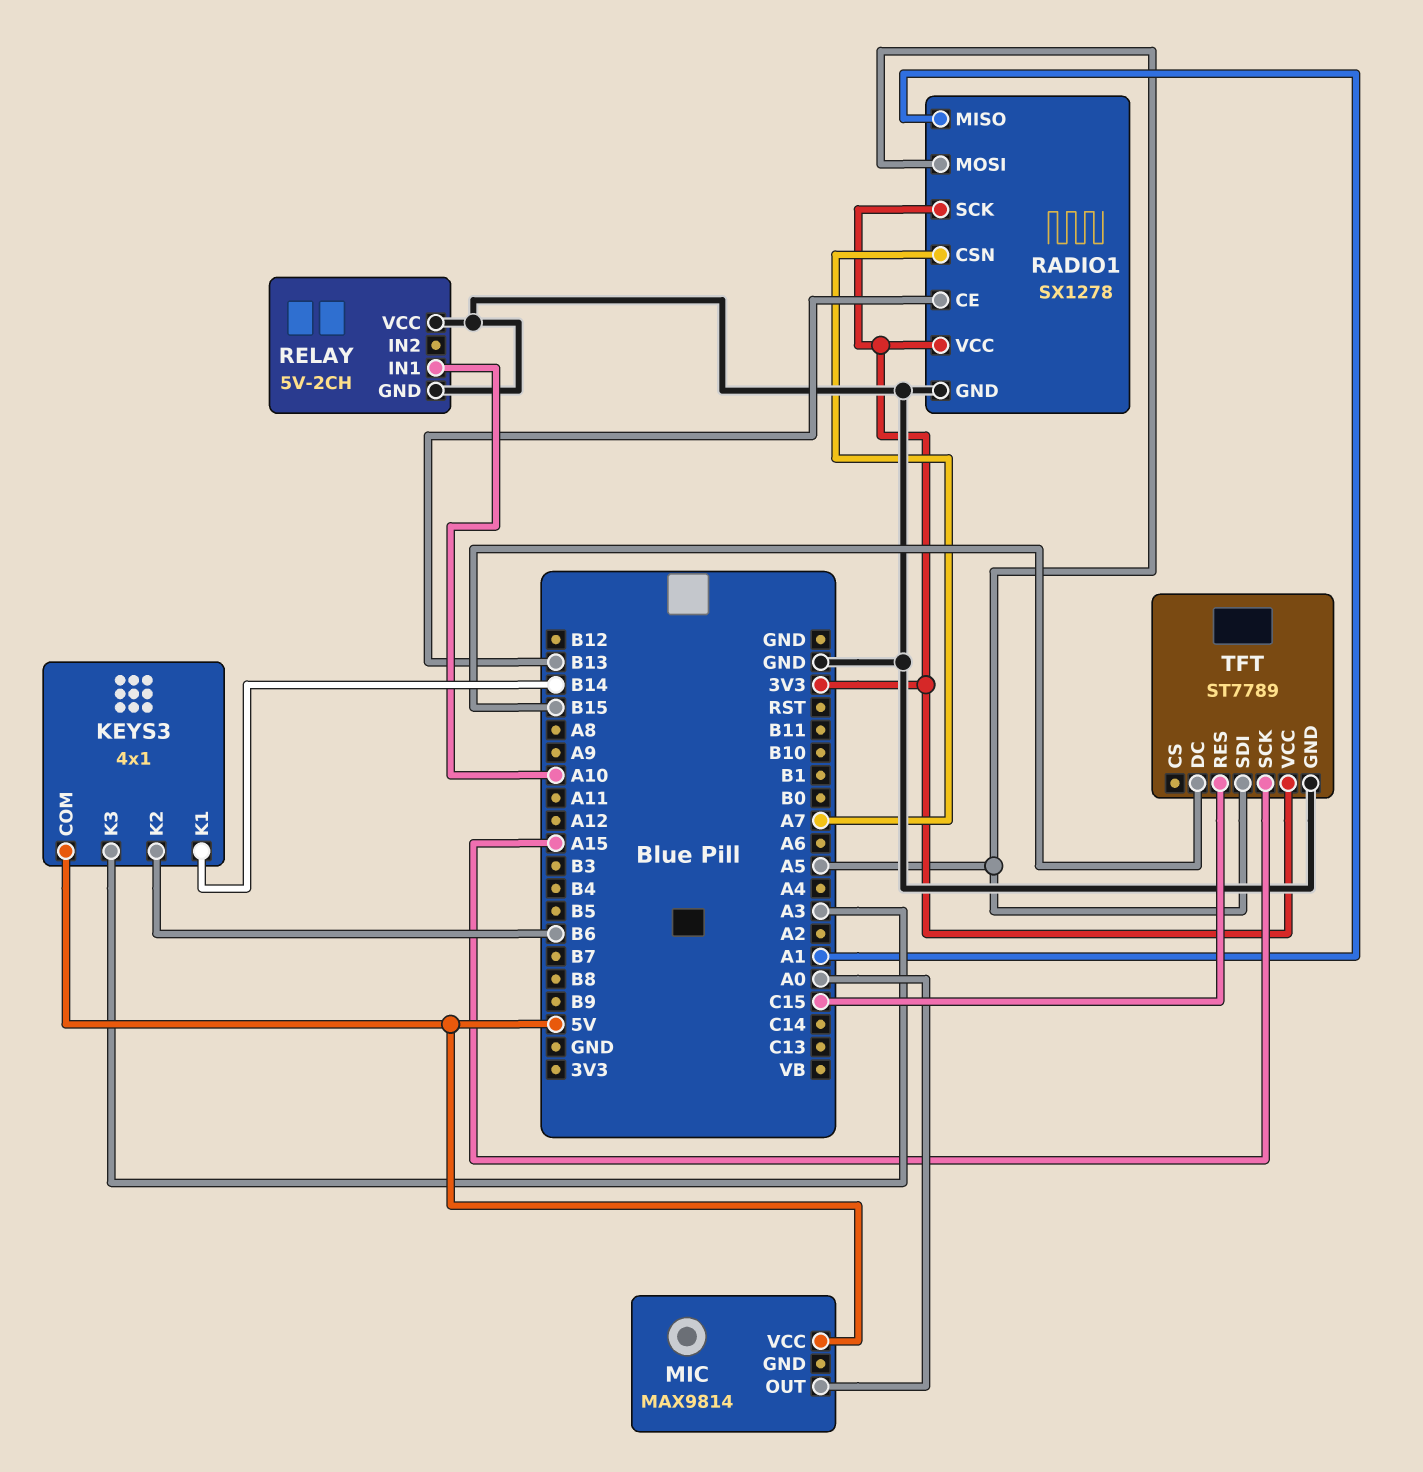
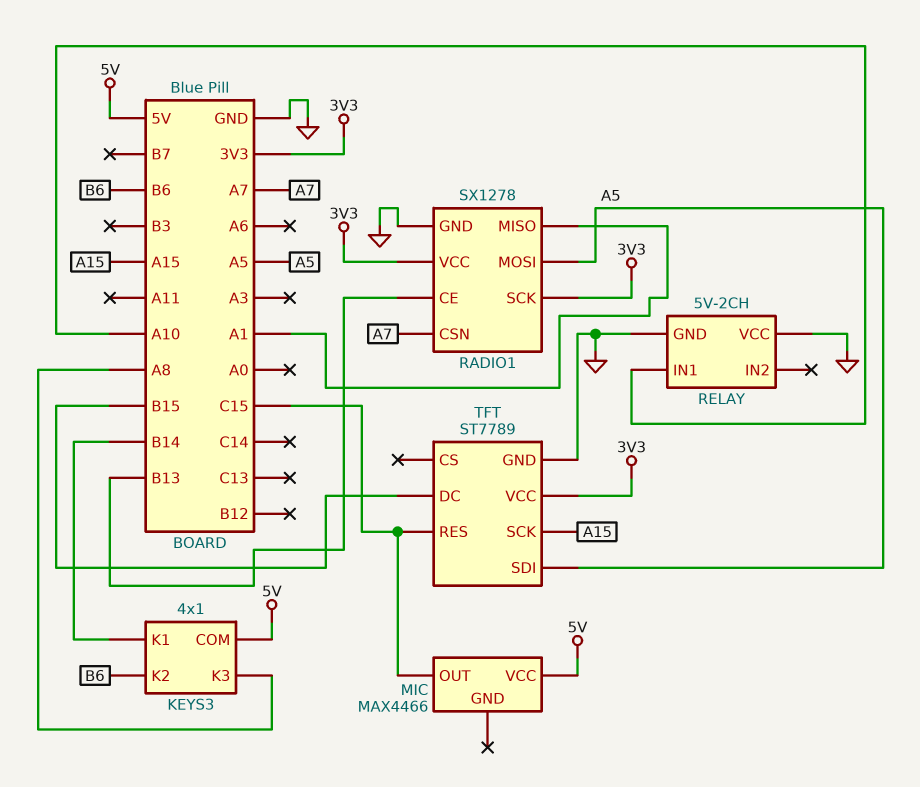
KEYS3 pin K3: A3 -> A8
MIC: MAX9814 -> MAX4466
MIC pin OUT: A0 -> C15

